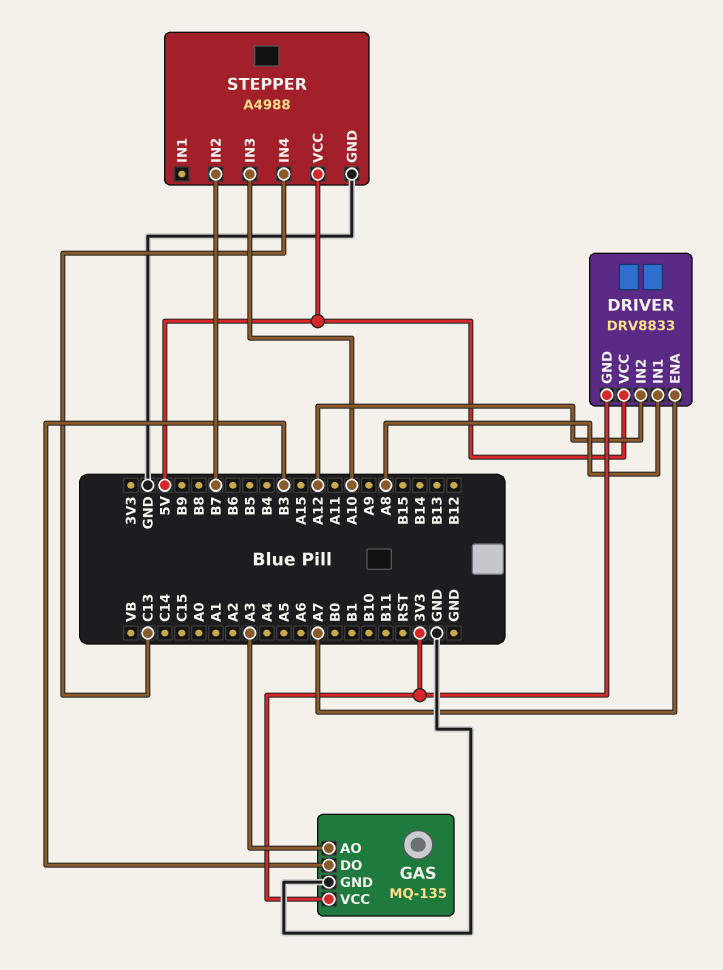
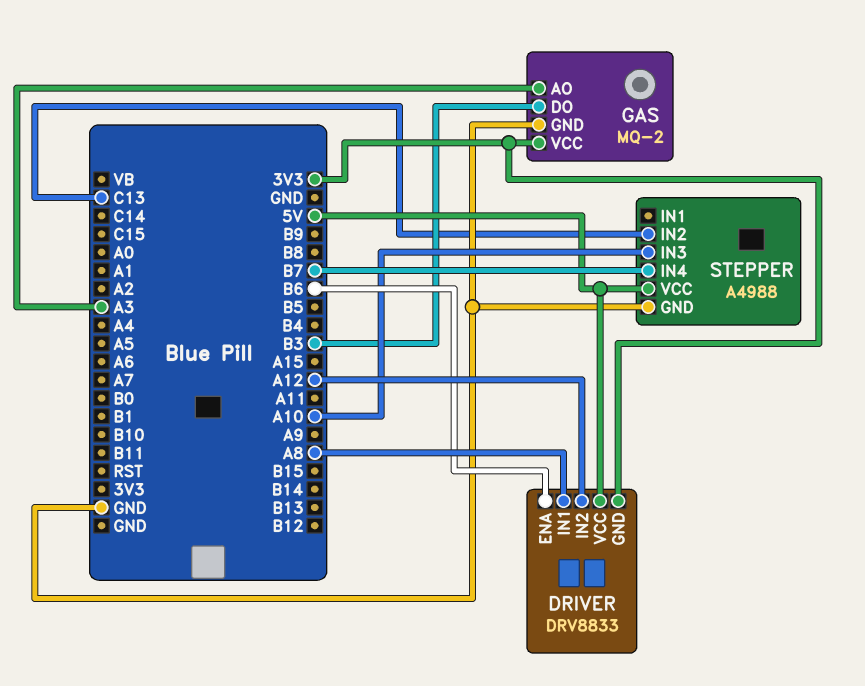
DRIVER pin ENA: A7 -> B6
GAS: MQ-135 -> MQ-2
STEPPER pin IN2: B7 -> C13
STEPPER pin IN4: C13 -> B7

